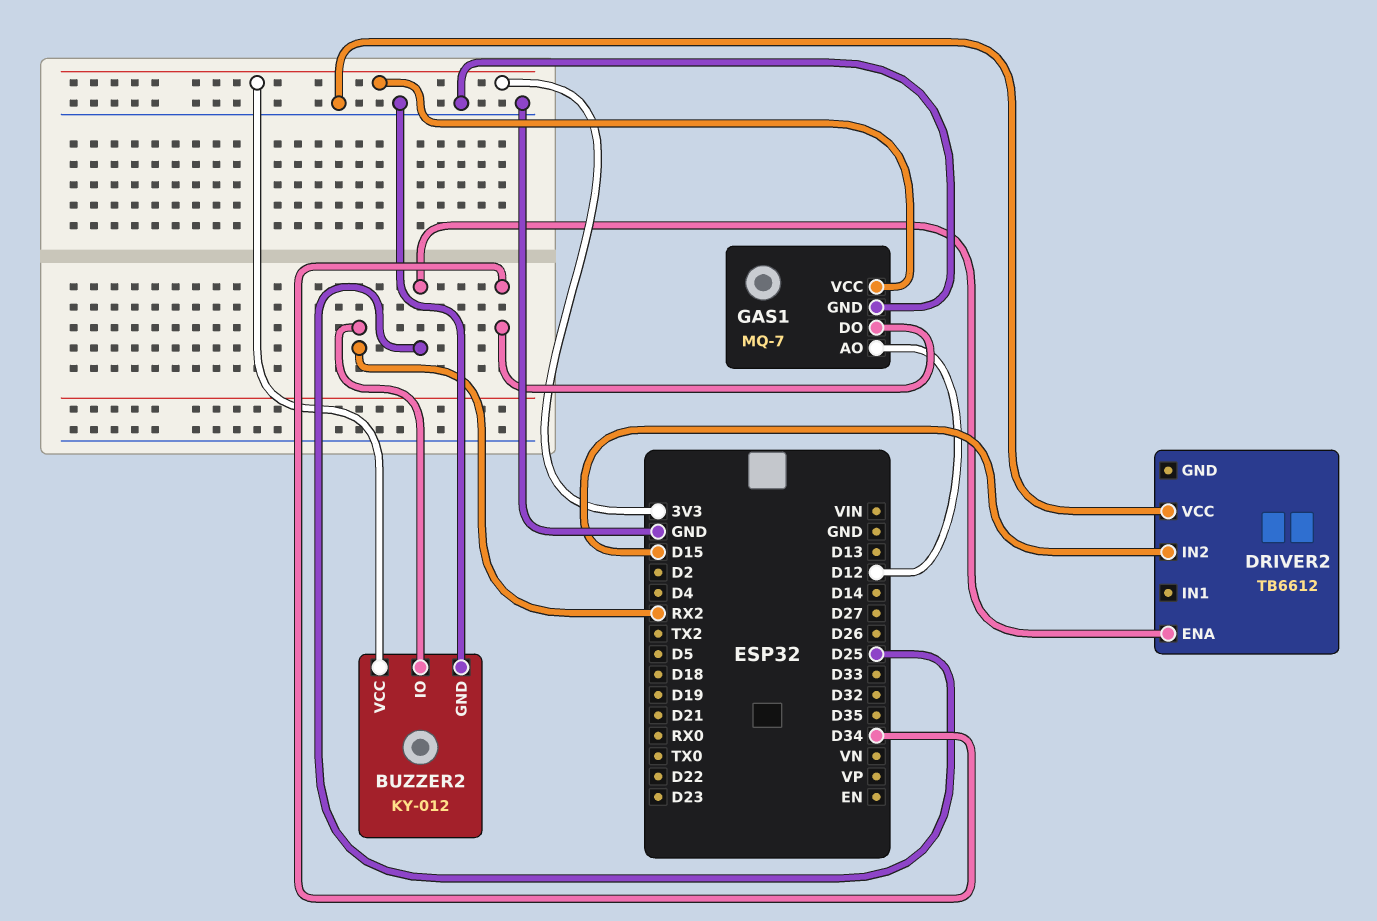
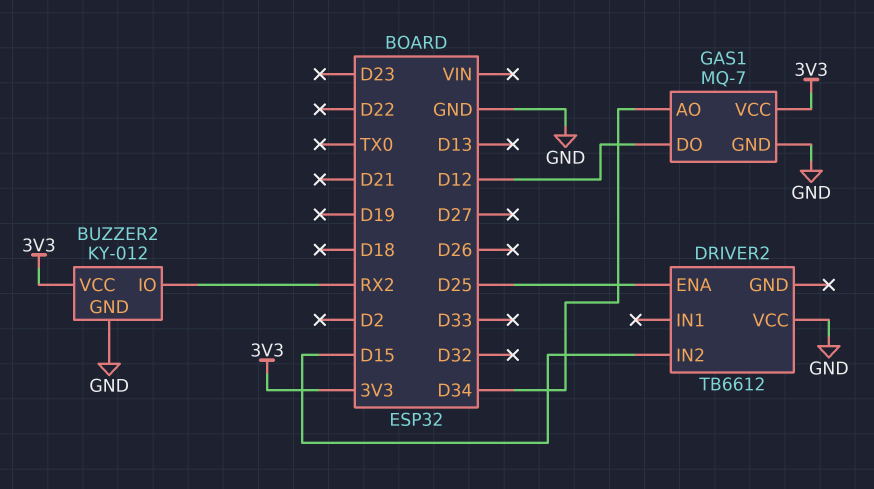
GAS1 pin AO: D12 -> D34
GAS1 pin DO: D34 -> D12

